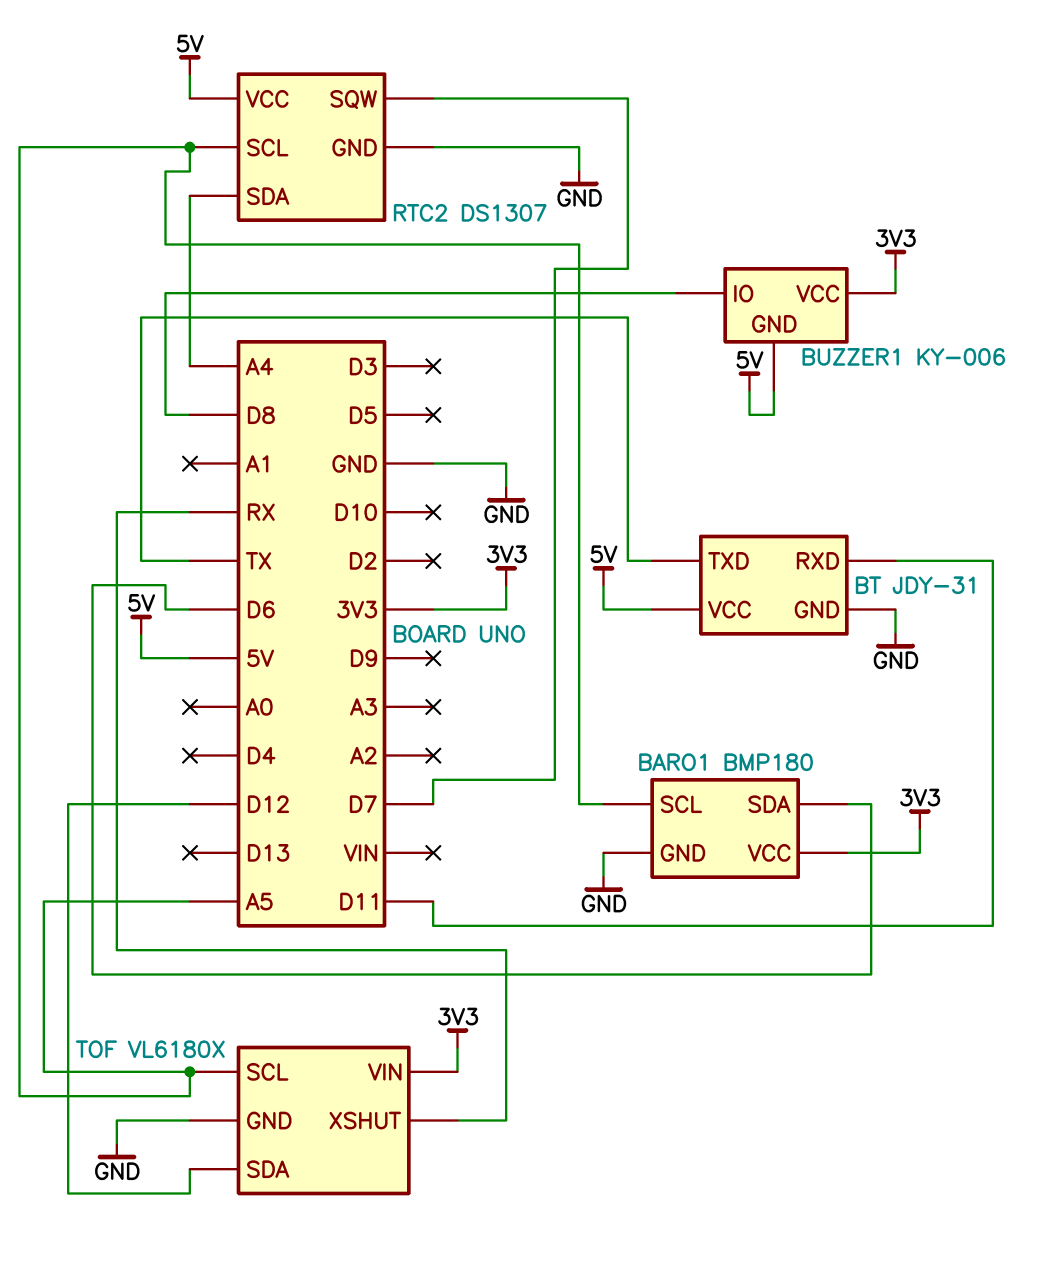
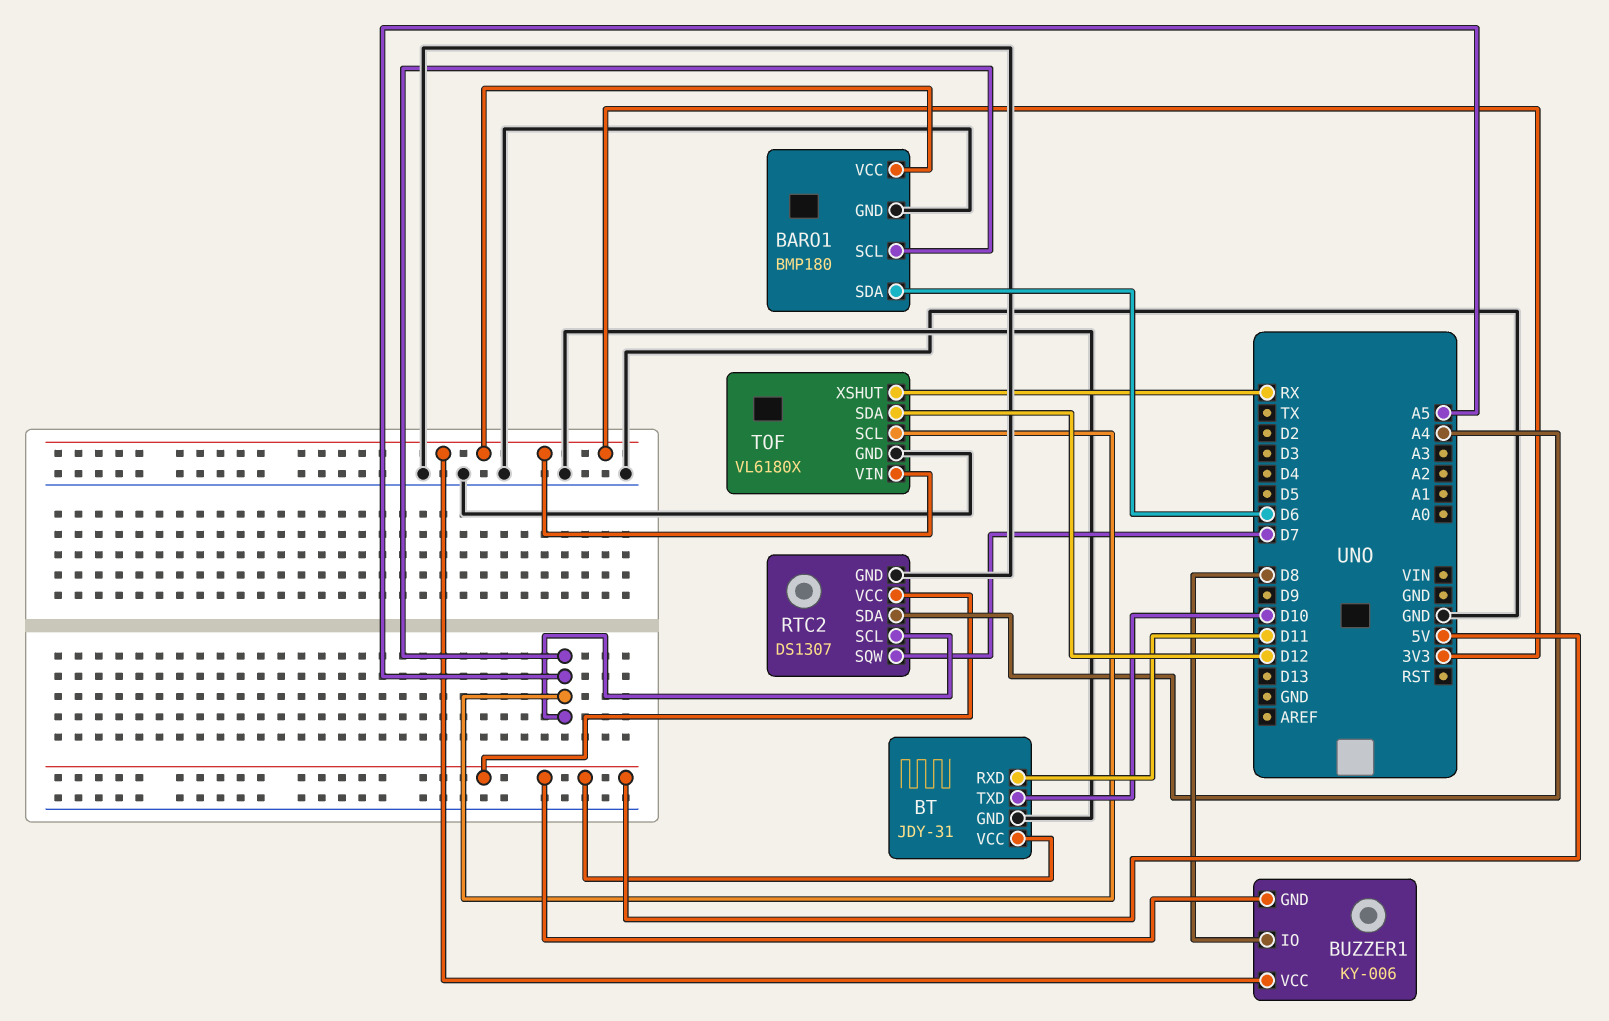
BT pin TXD: TX -> D10

